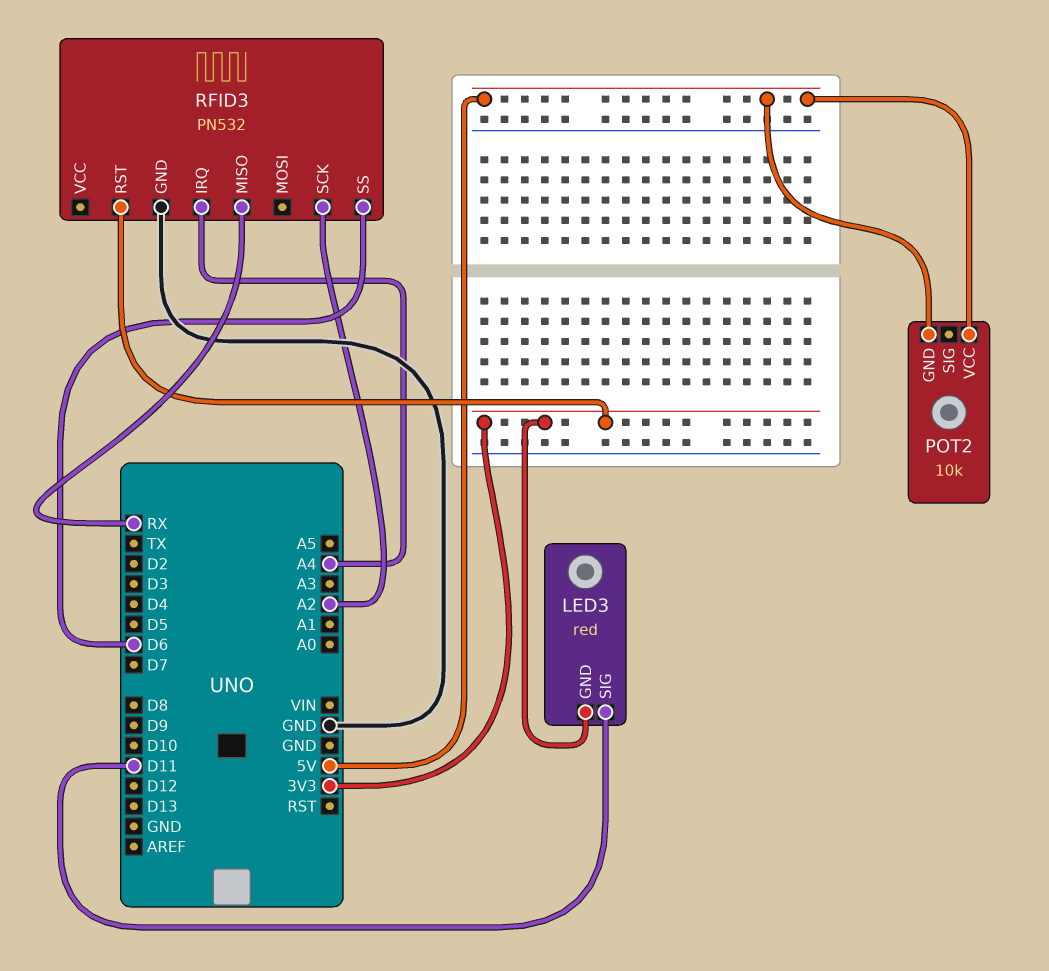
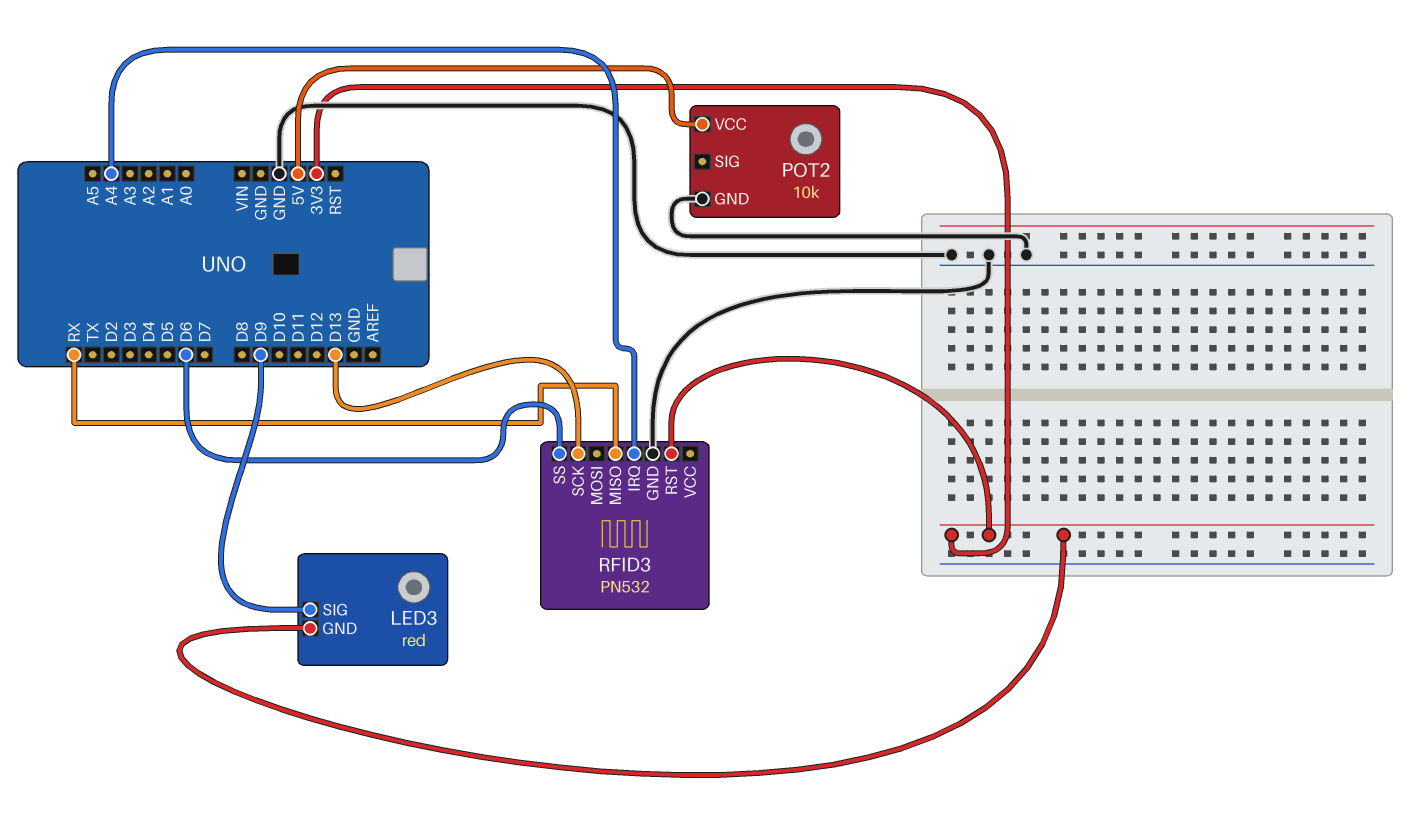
LED3 pin SIG: D11 -> D9
POT2 pin GND: 5V -> GND
RFID3 pin SCK: A2 -> D13

